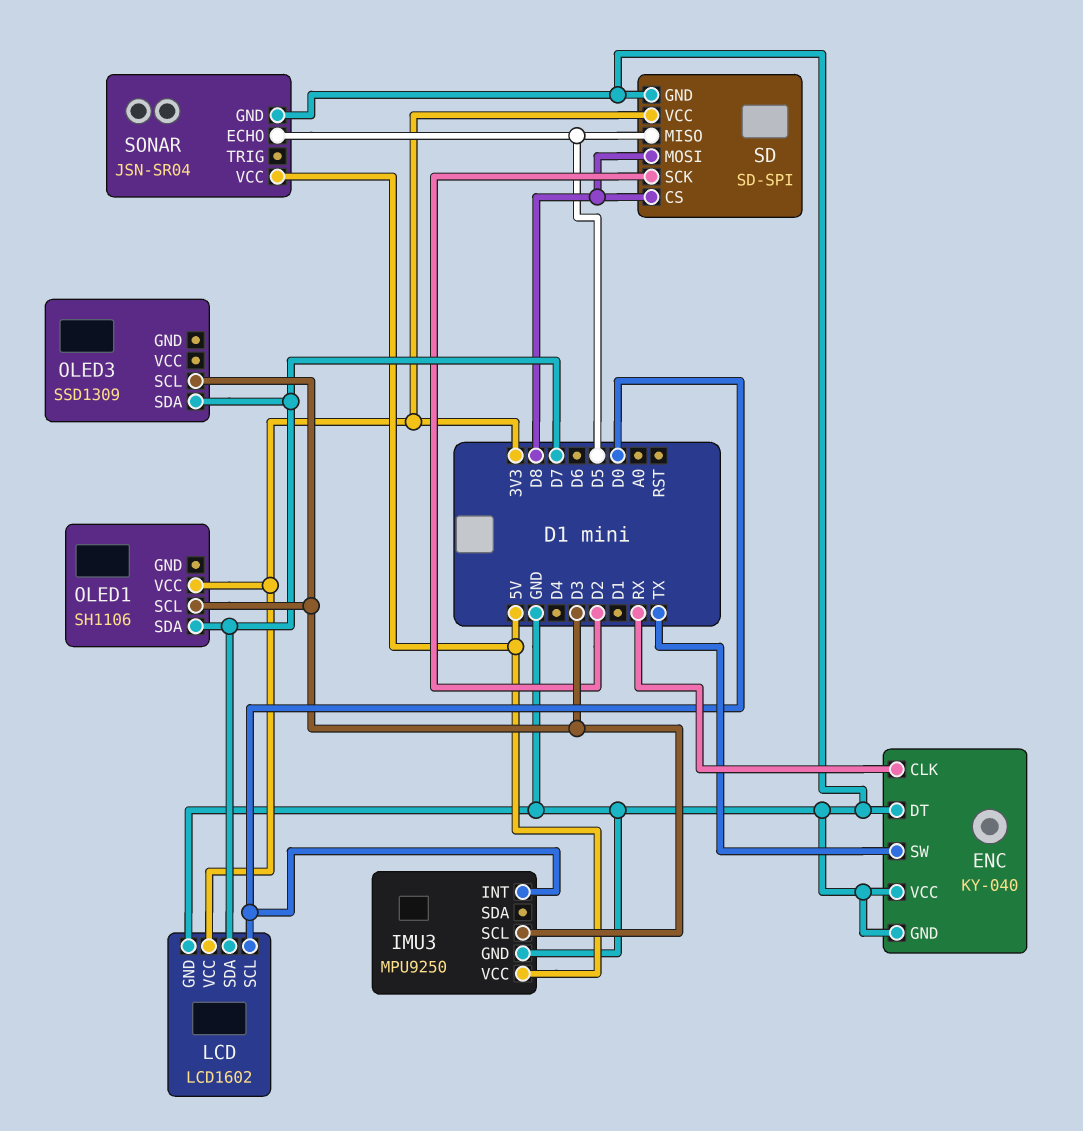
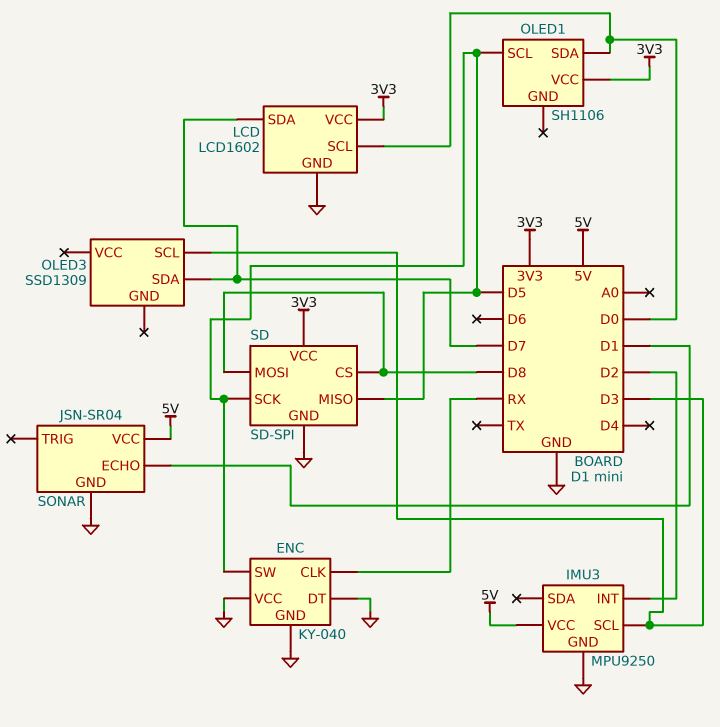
ENC pin SW: TX -> D5
IMU3 pin INT: D0 -> D2
OLED1 pin SCL: D3 -> D5
OLED1 pin SDA: D7 -> D0
SD pin SCK: D2 -> D5
SONAR pin ECHO: D5 -> D1

